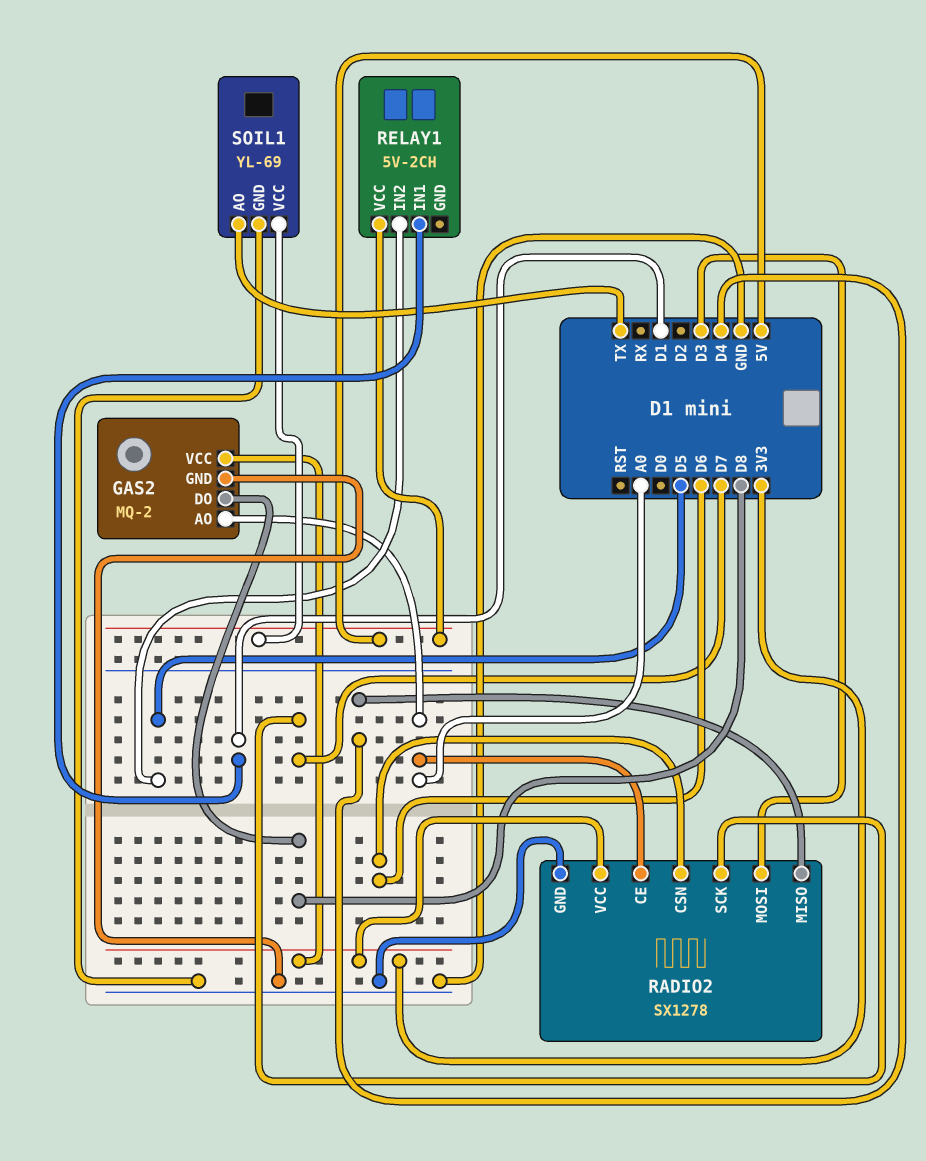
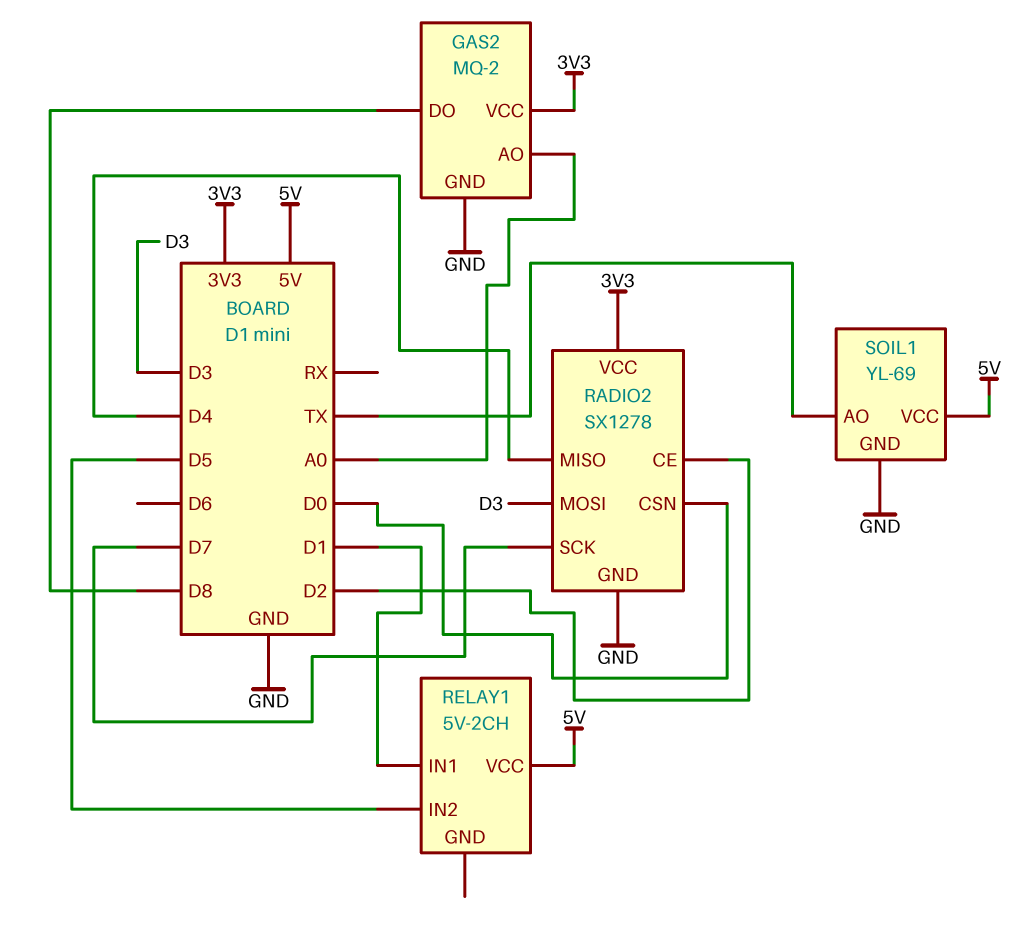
RADIO2 pin CE: A0 -> D2
RADIO2 pin CSN: D6 -> D0

